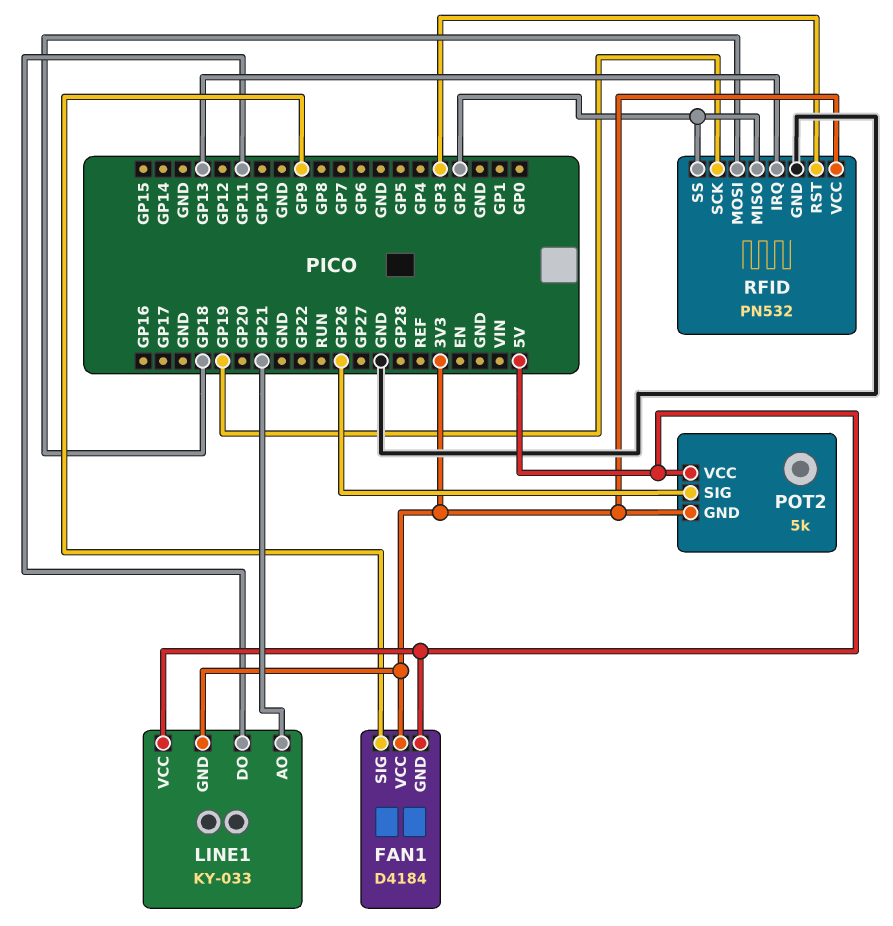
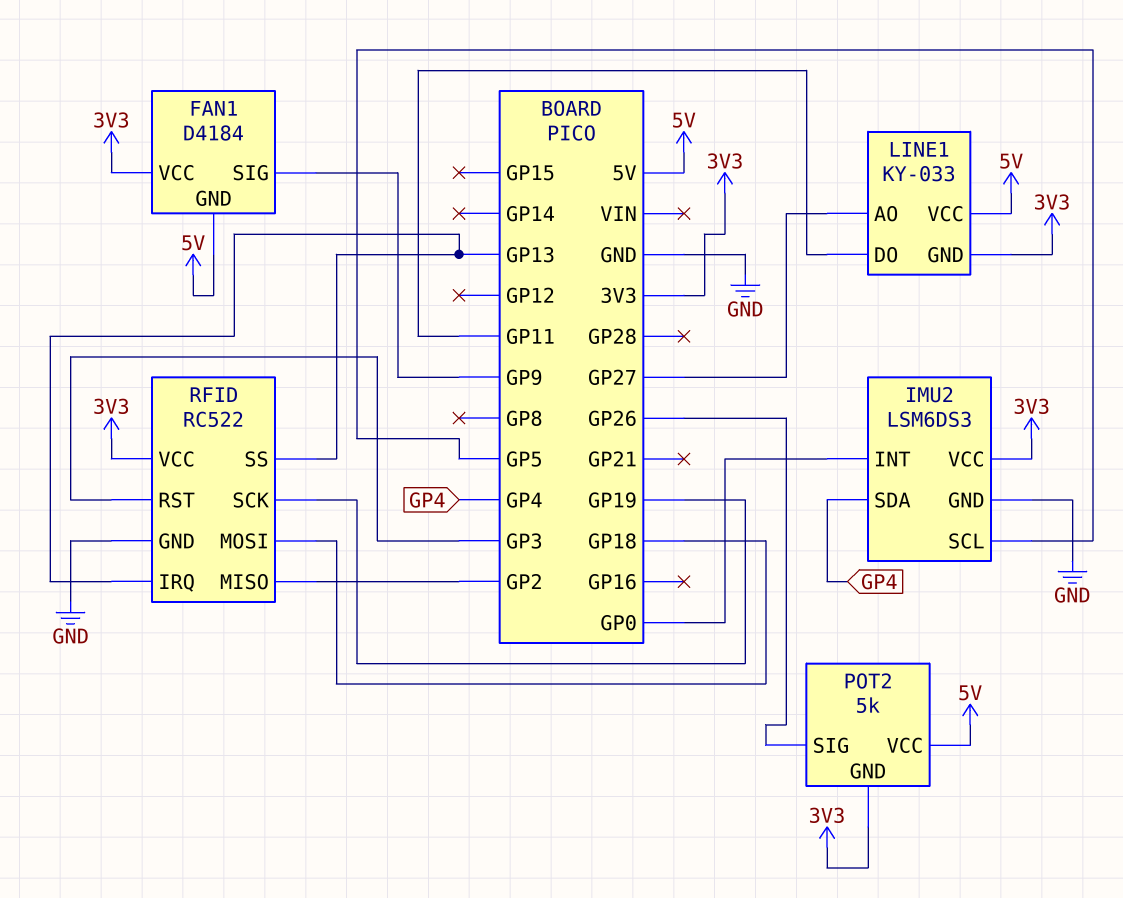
IMU2: none -> LSM6DS3
IMU2 pin GND: none -> GND
IMU2 pin INT: none -> GP0
IMU2 pin SCL: none -> GP5
IMU2 pin SDA: none -> GP4
IMU2 pin VCC: none -> 3V3
LINE1 pin AO: GP21 -> GP27
RFID: PN532 -> RC522
RFID pin SS: GP2 -> GP13

